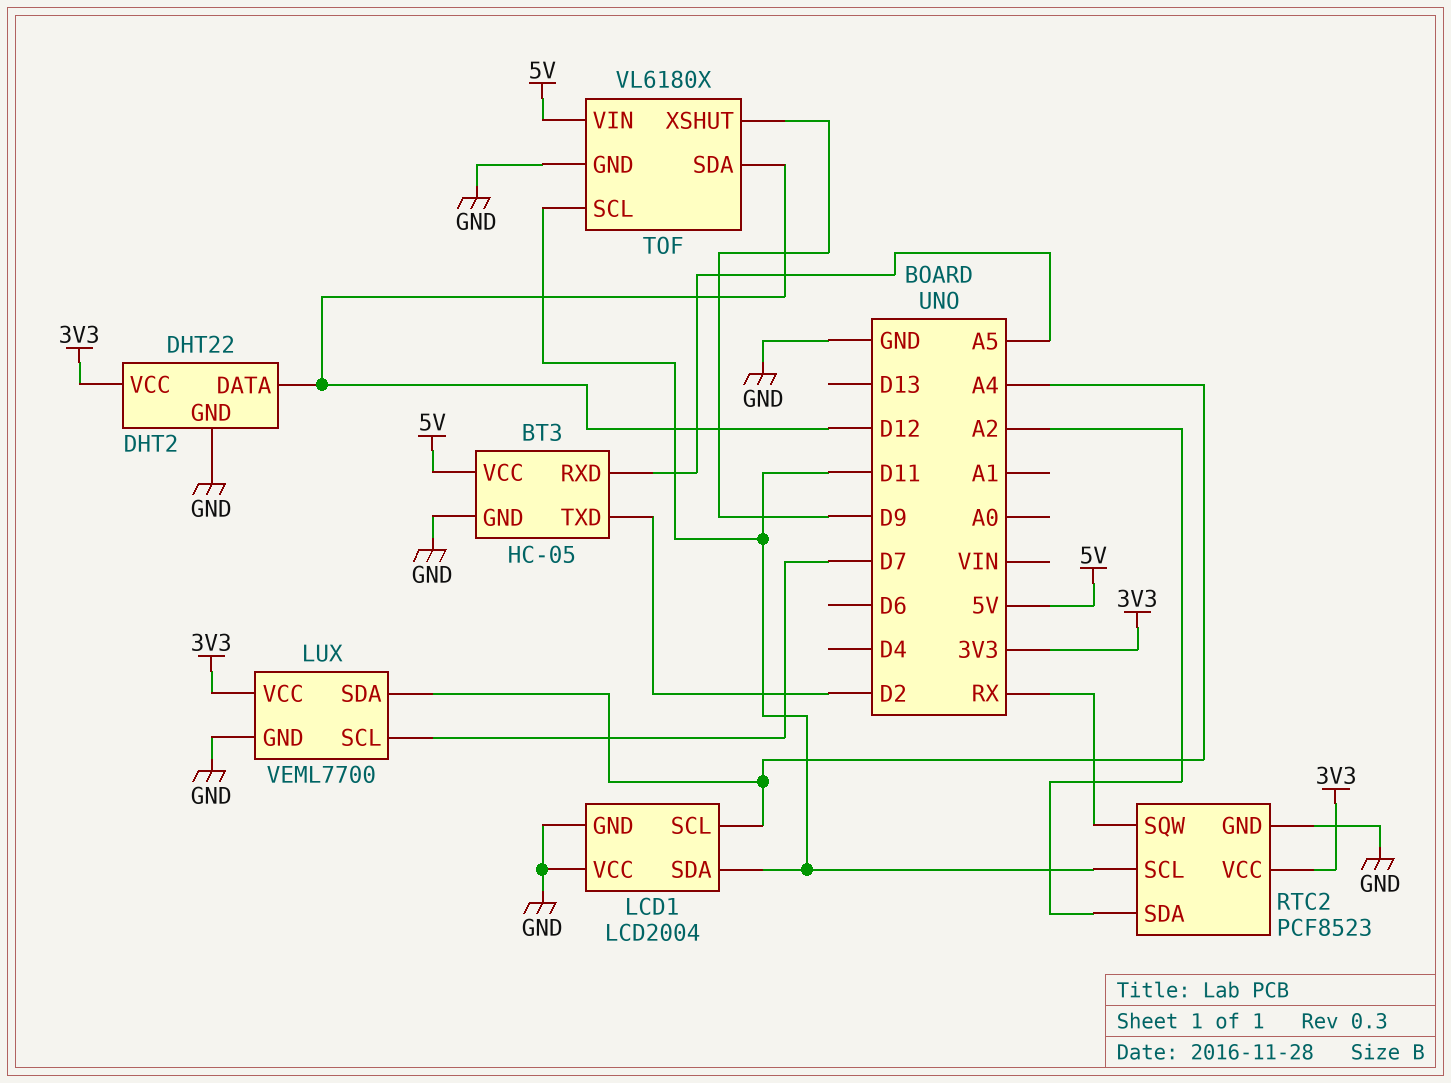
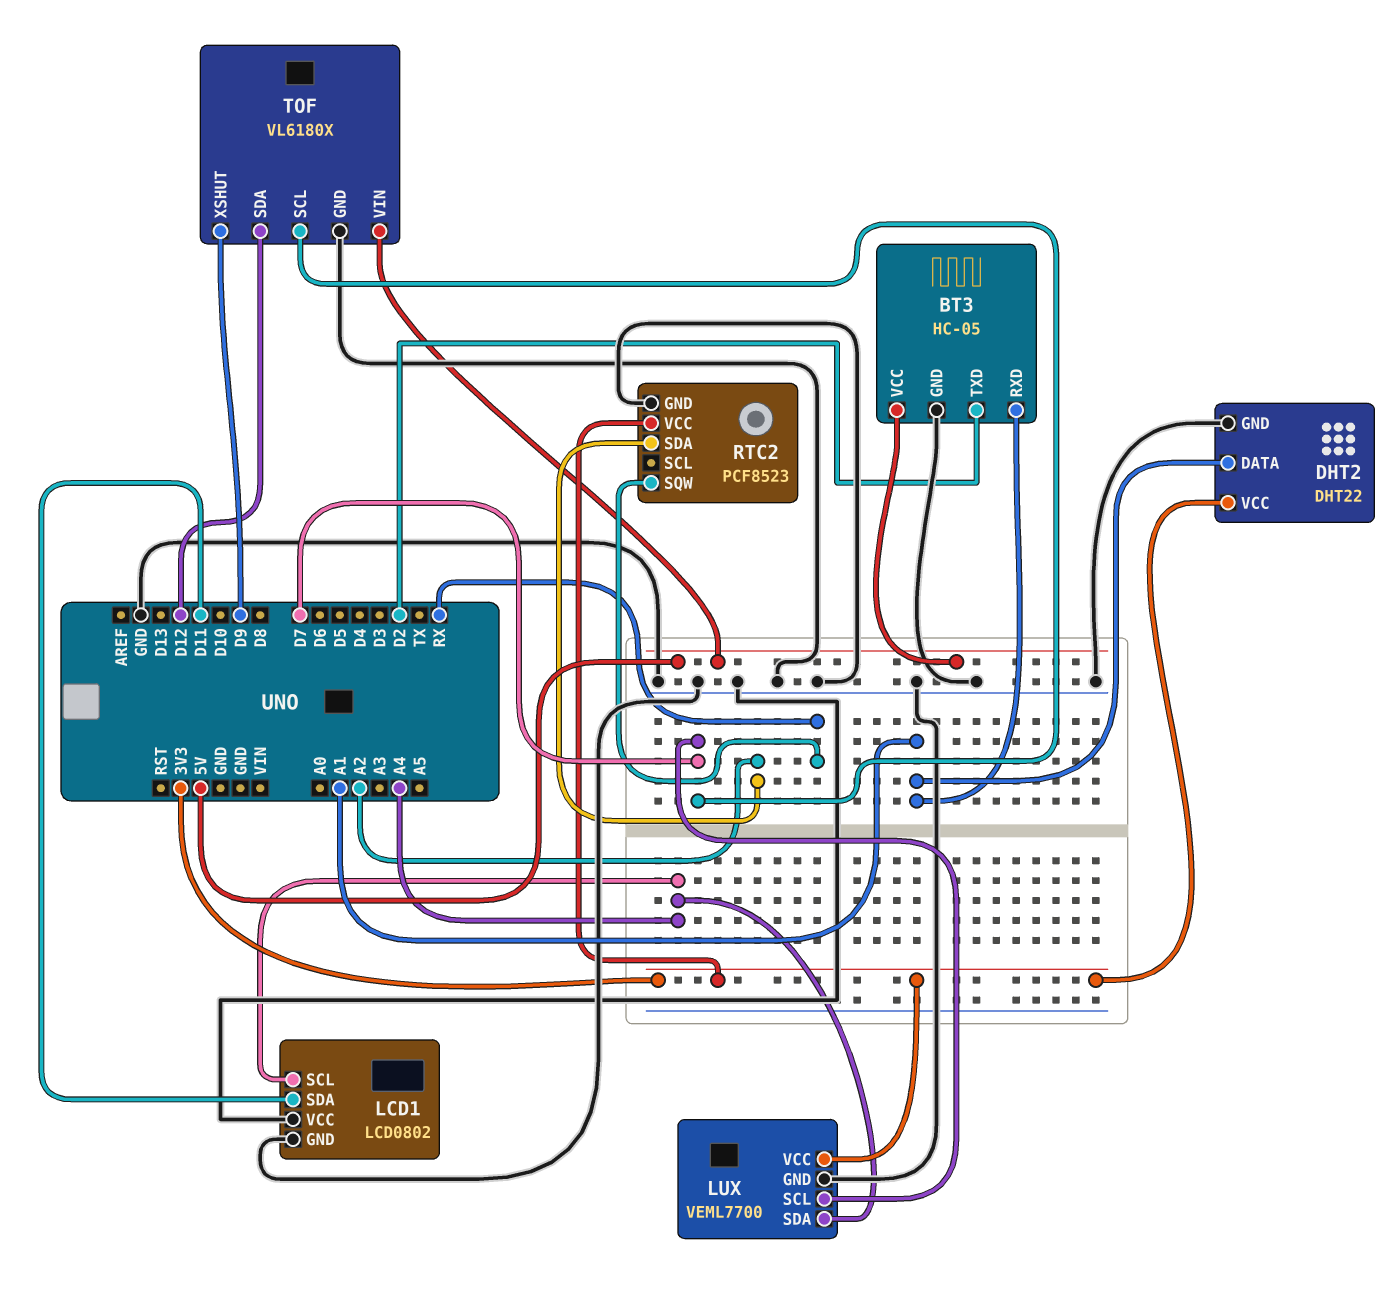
BT3 pin RXD: A5 -> A1
DHT2 pin DATA: D12 -> A1
LCD1: LCD2004 -> LCD0802
RTC2 pin SCL: D11 -> none
TOF pin SCL: D11 -> D7

